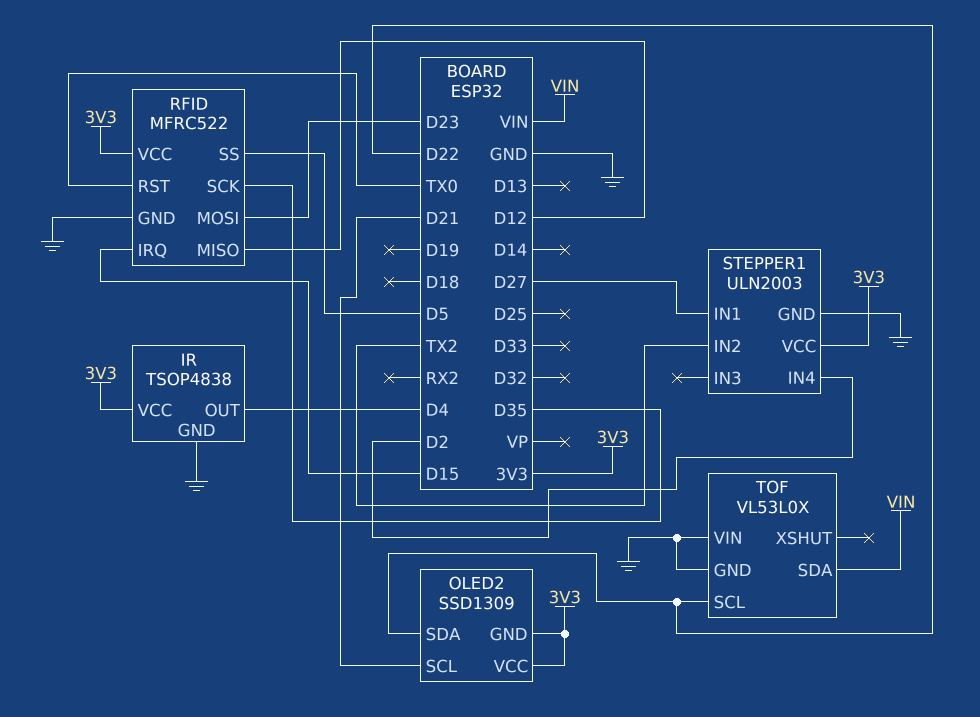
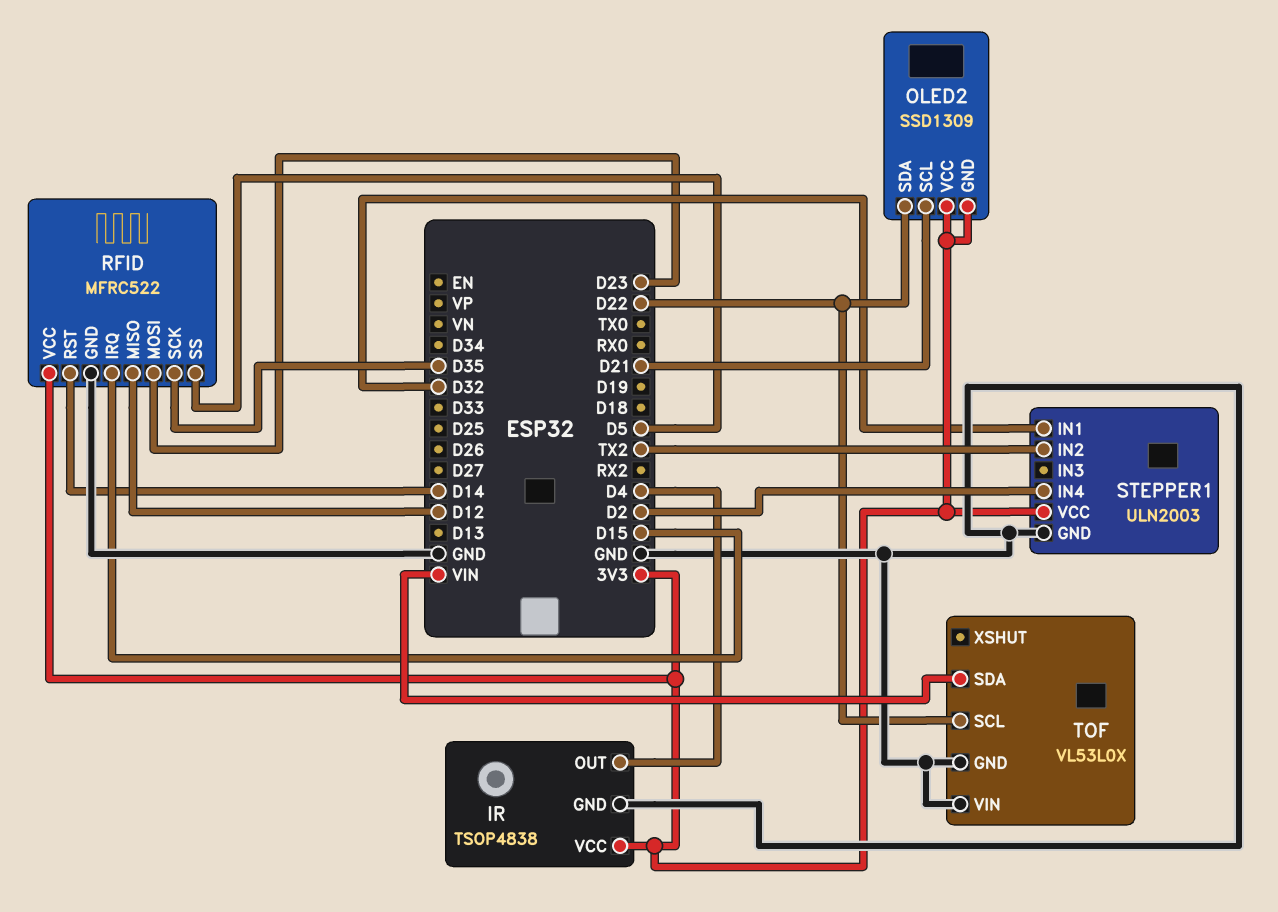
RFID pin RST: TX0 -> D14
STEPPER1 pin IN1: D27 -> D32

